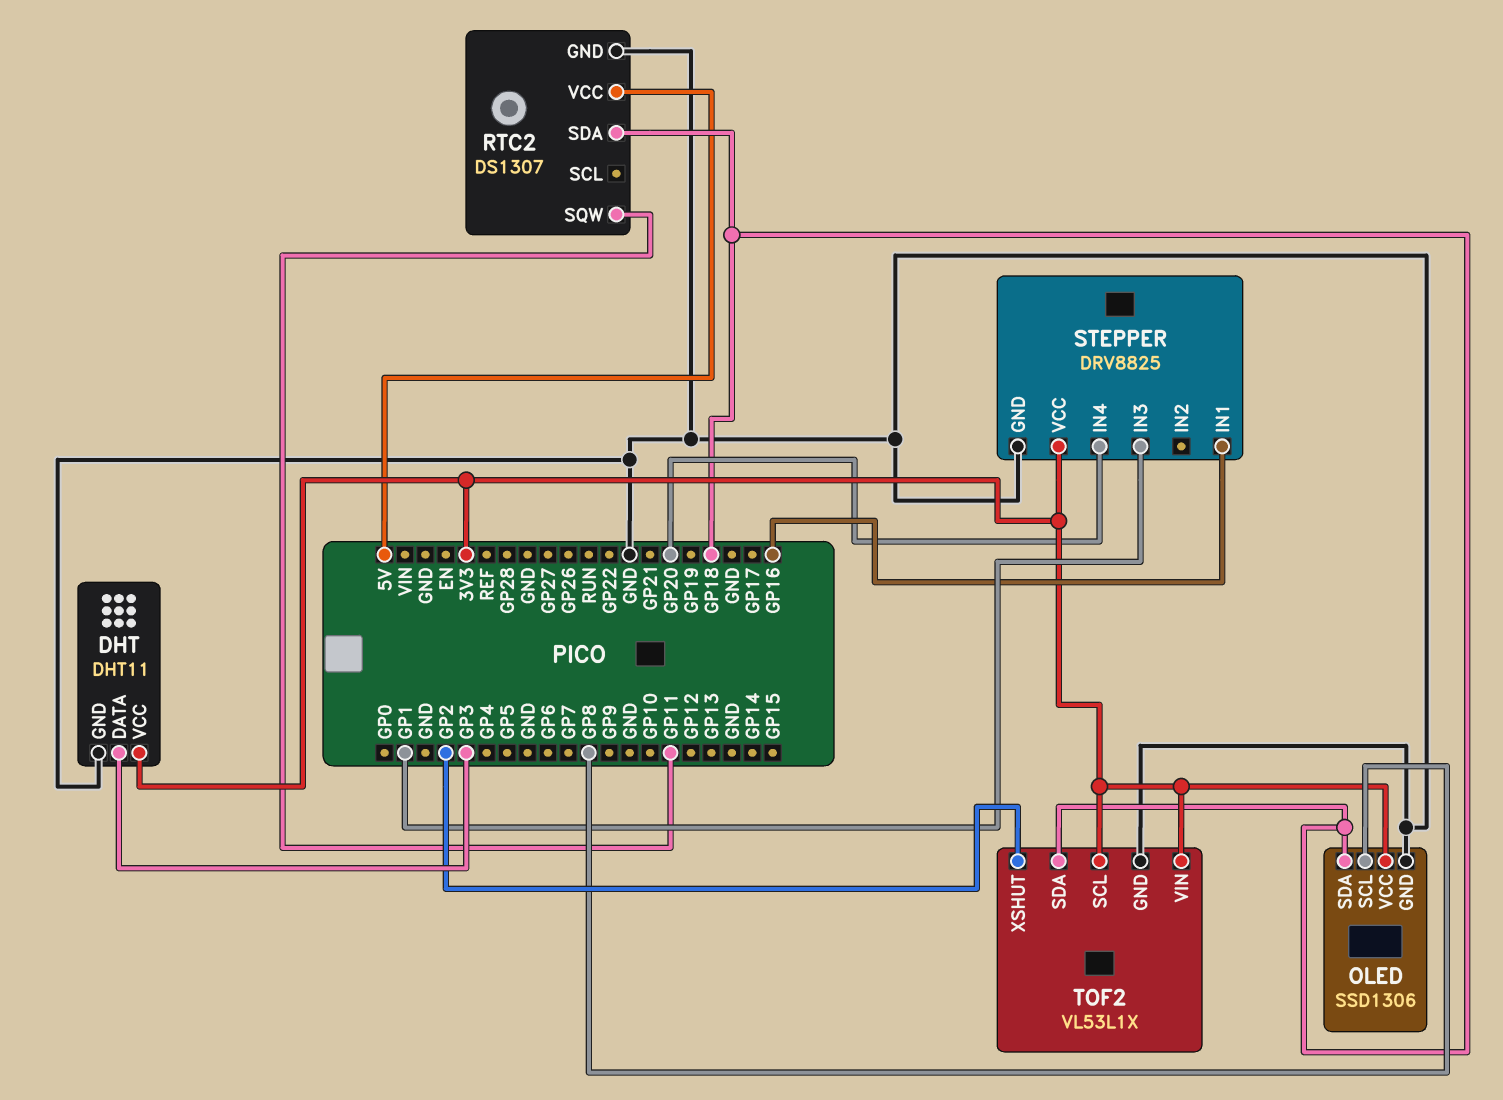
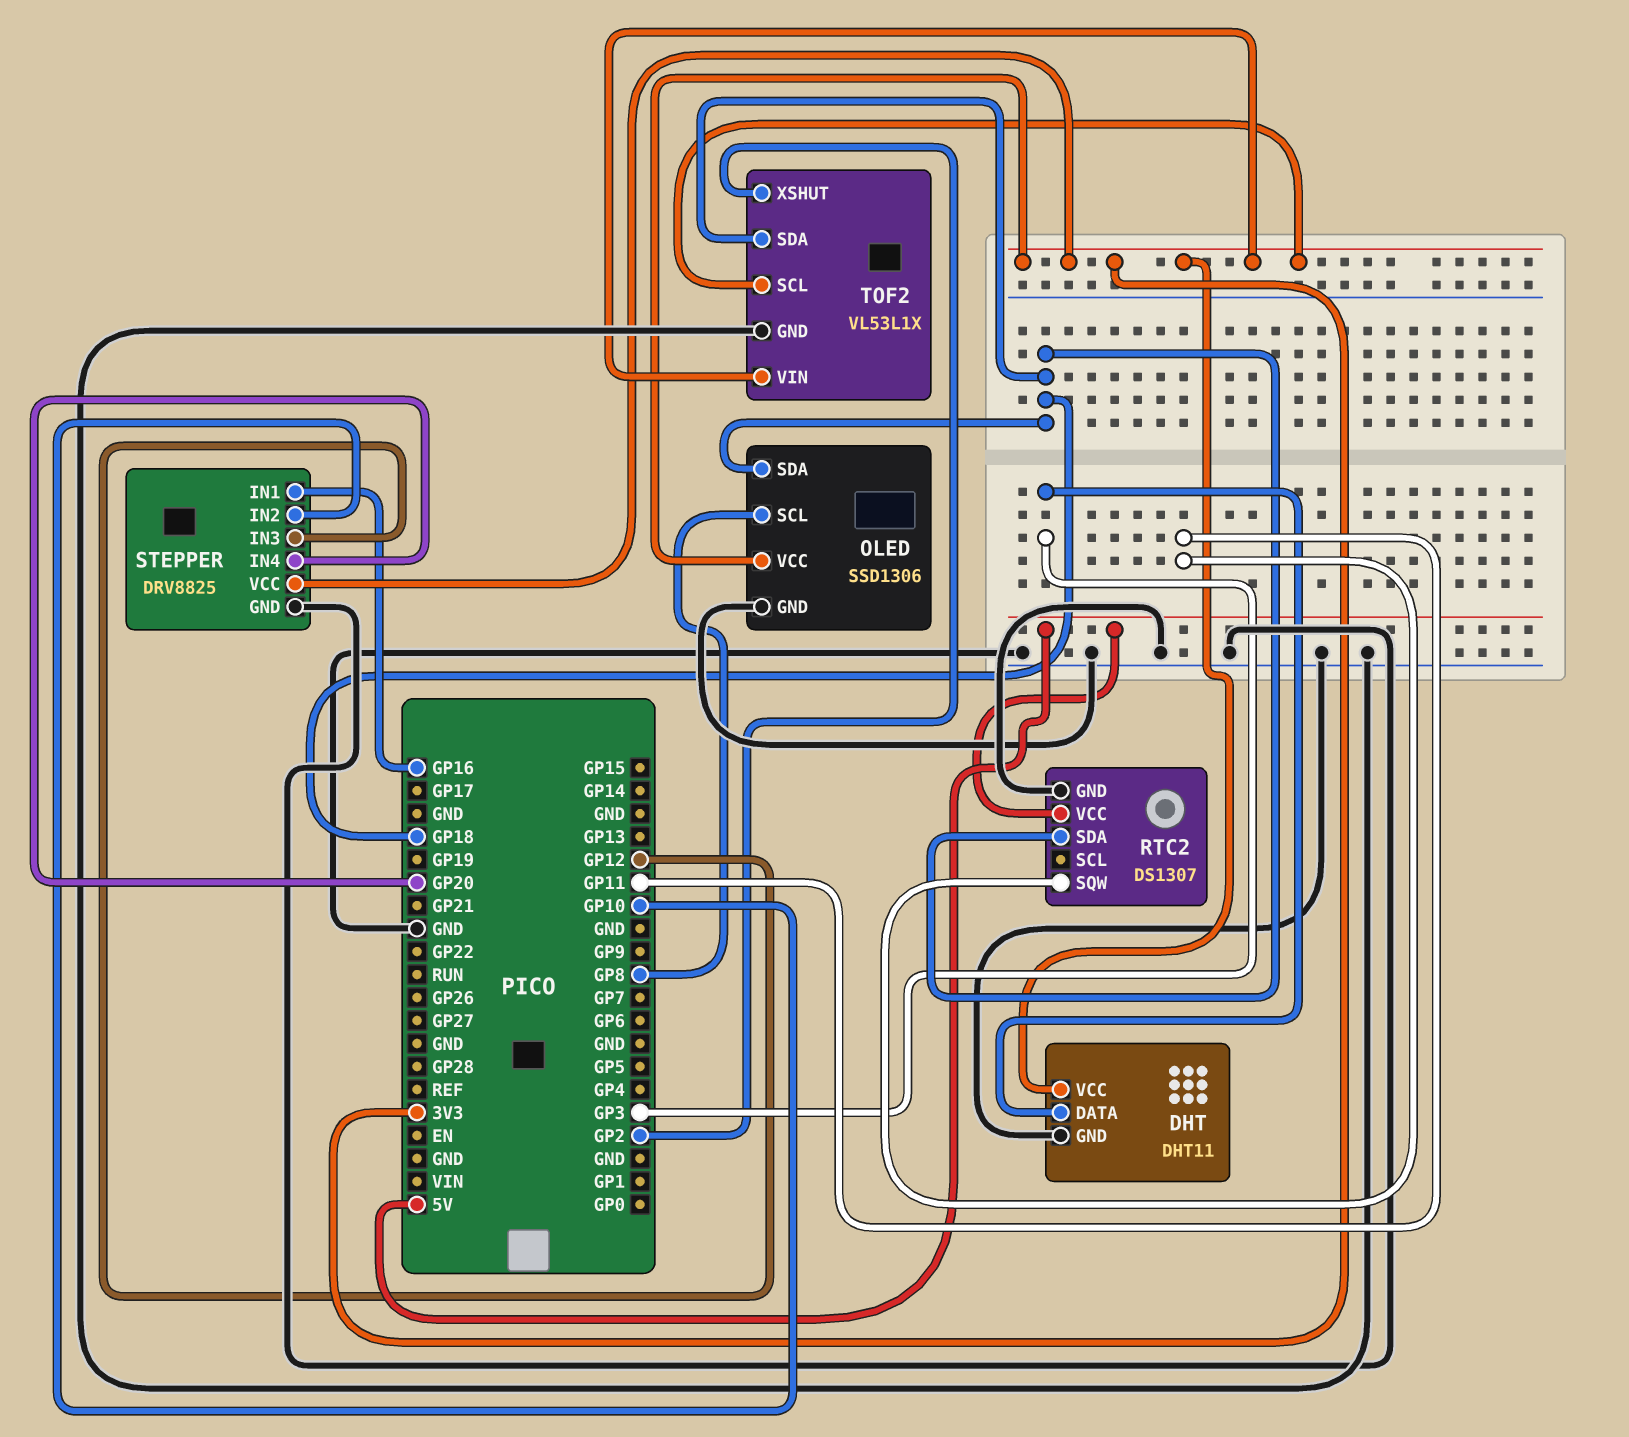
STEPPER pin IN2: none -> GP10
STEPPER pin IN3: GP1 -> GP12

